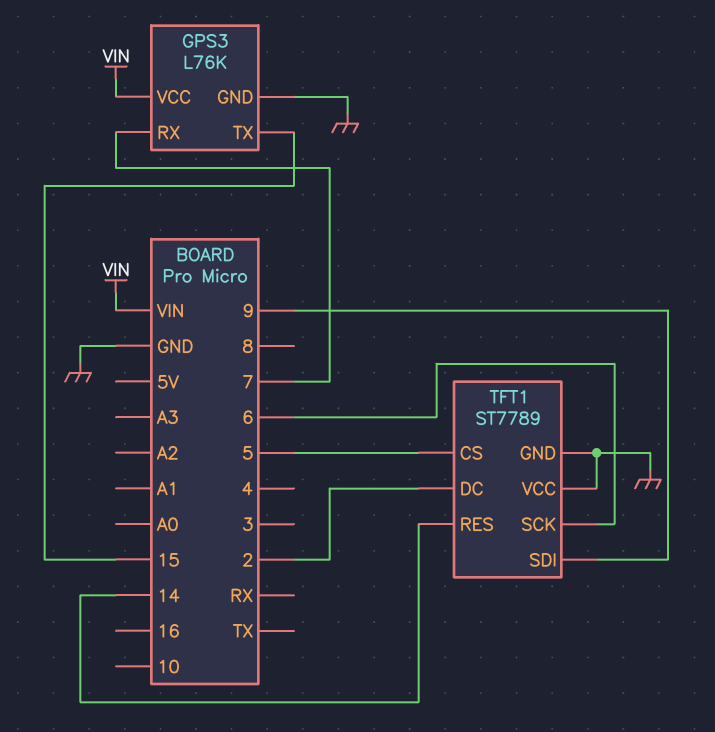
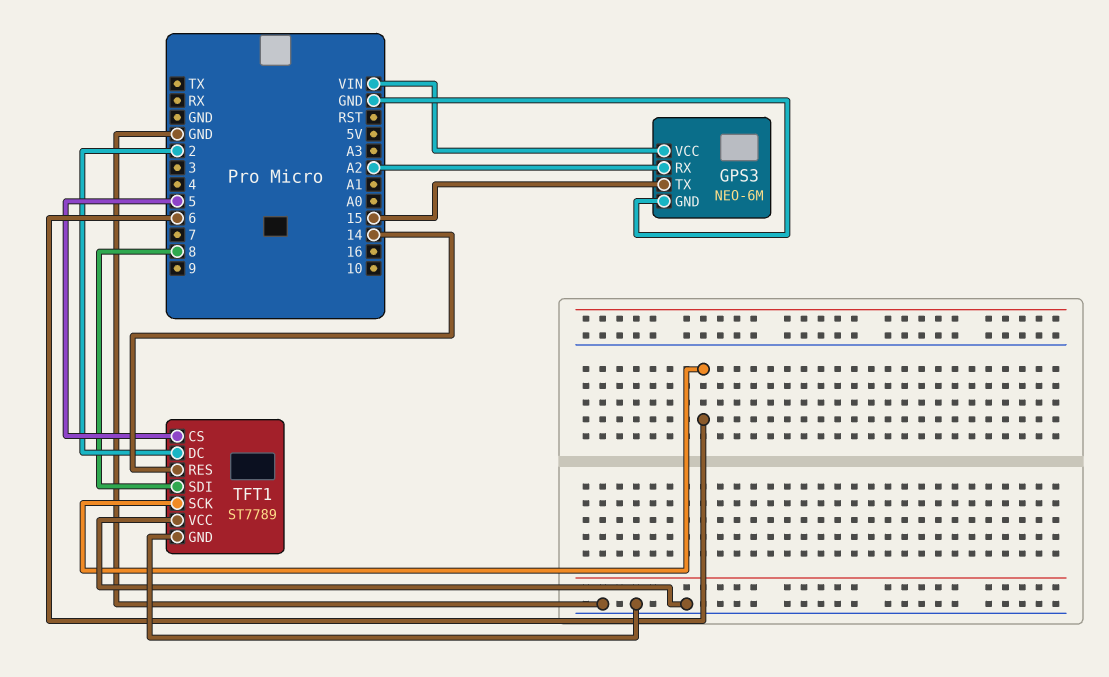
GPS3: L76K -> NEO-6M
GPS3 pin RX: 7 -> A2
TFT1 pin SDI: 9 -> 8

